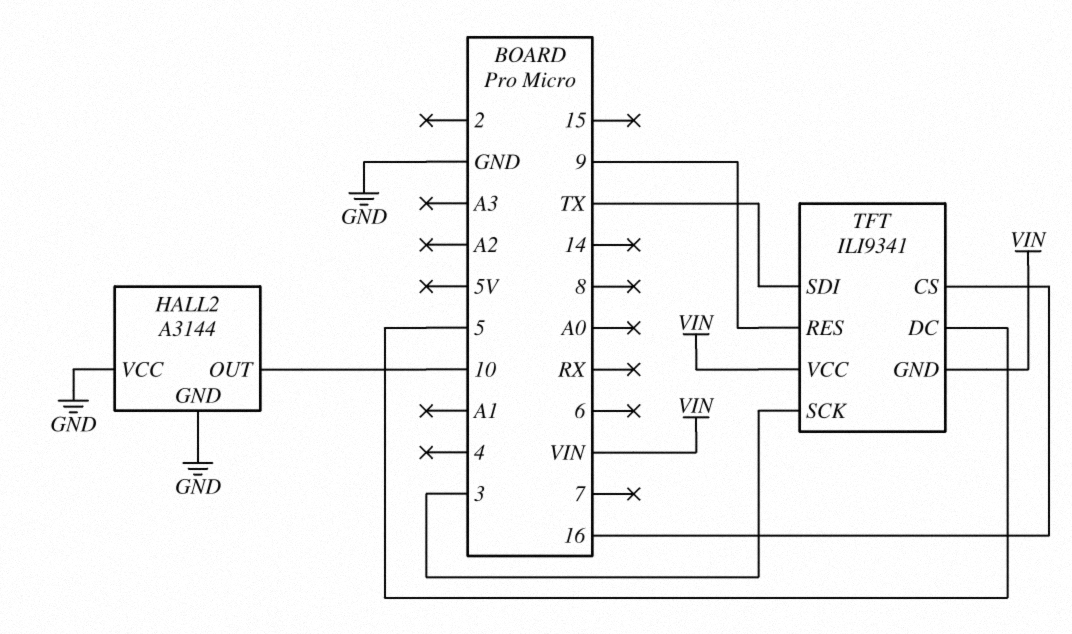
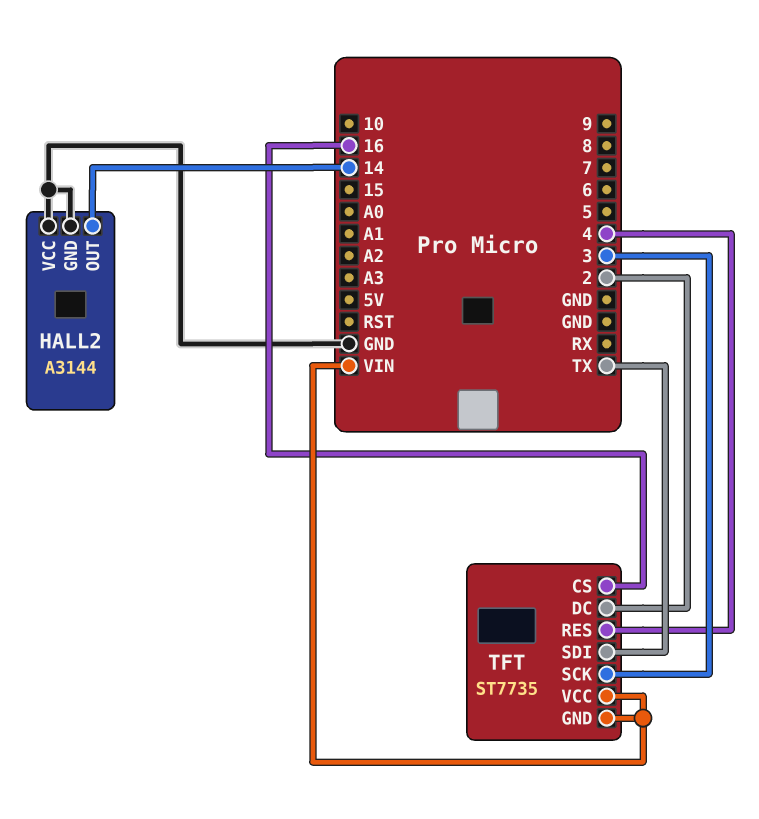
HALL2 pin OUT: 10 -> 14
TFT: ILI9341 -> ST7735
TFT pin DC: 5 -> 2
TFT pin RES: 9 -> 4

